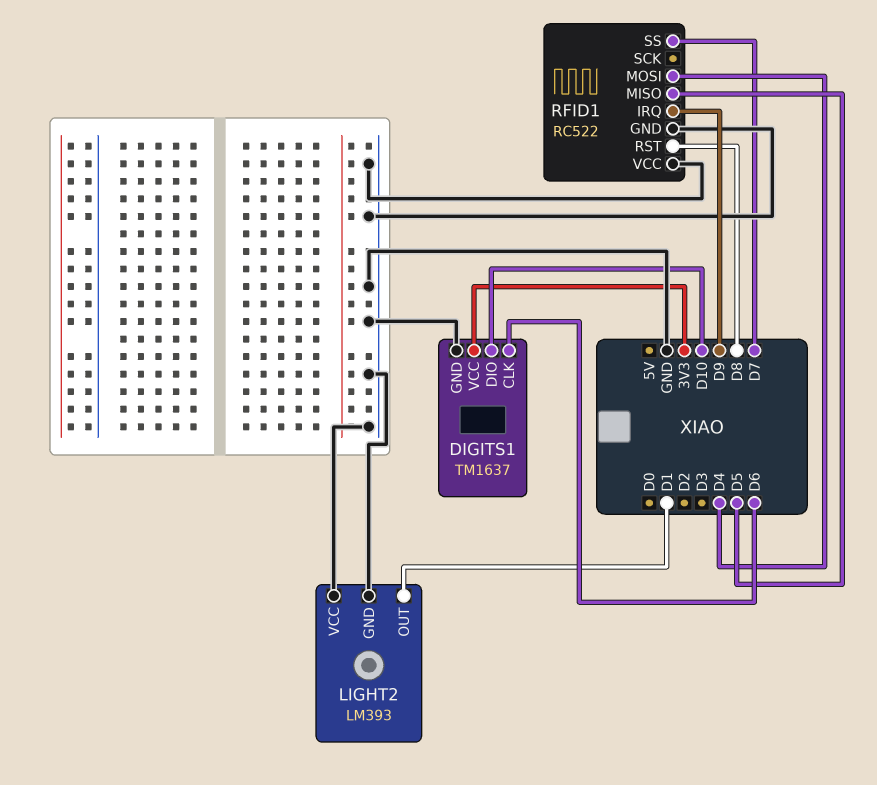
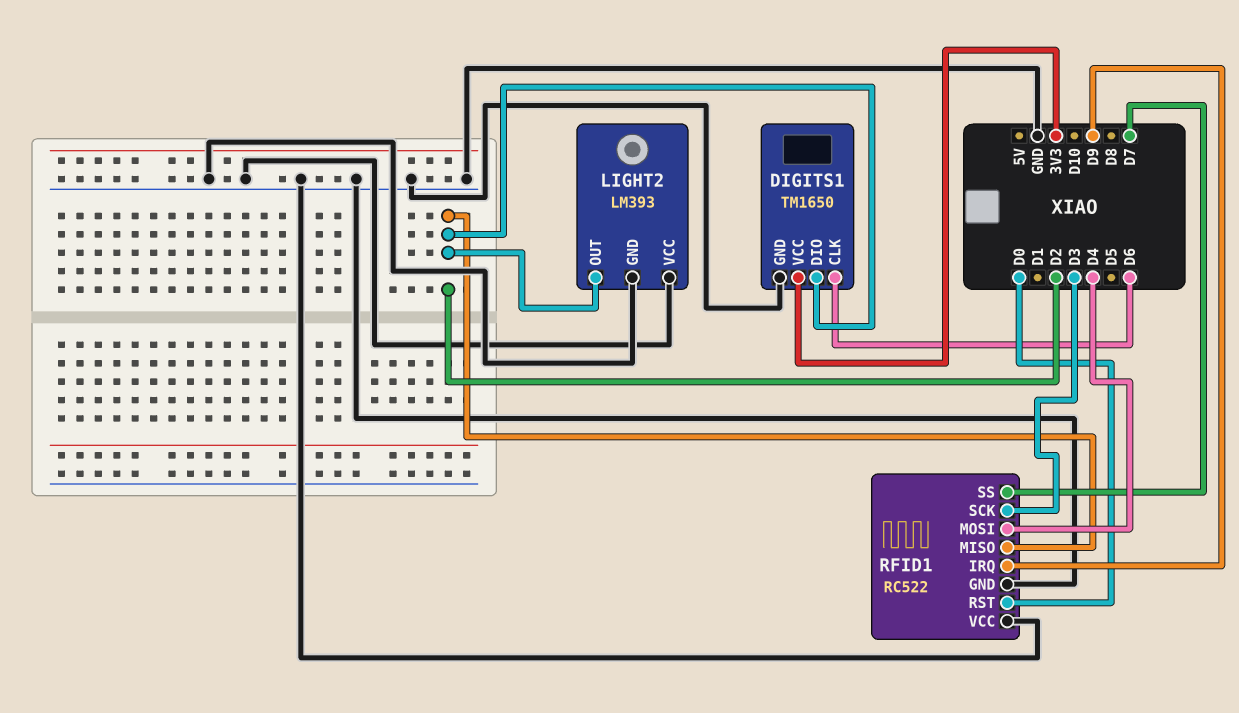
DIGITS1: TM1637 -> TM1650
DIGITS1 pin DIO: D10 -> D2
LIGHT2 pin OUT: D1 -> D2
RFID1 pin MISO: D5 -> D2
RFID1 pin RST: D8 -> D0
RFID1 pin SCK: none -> D3

